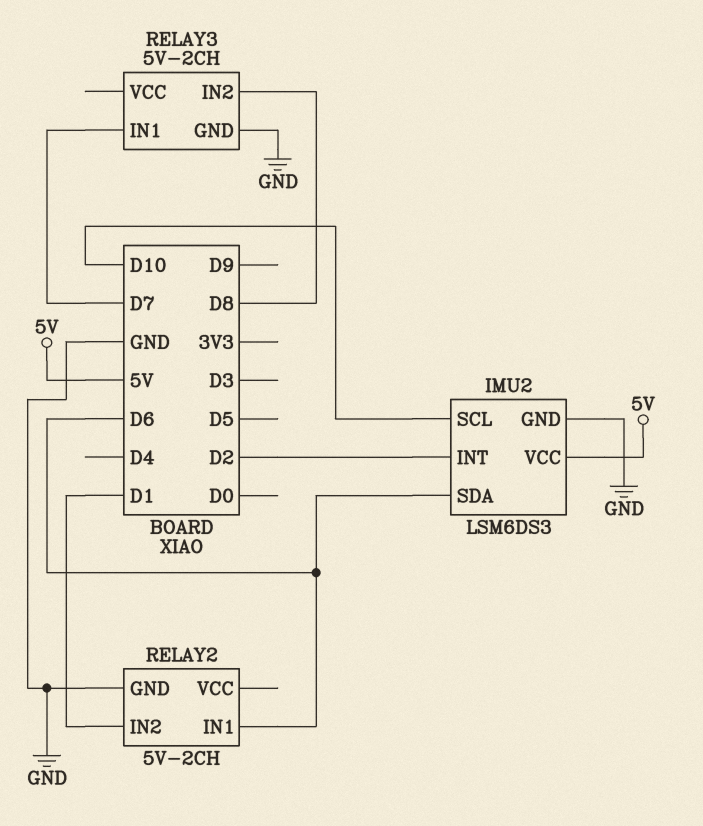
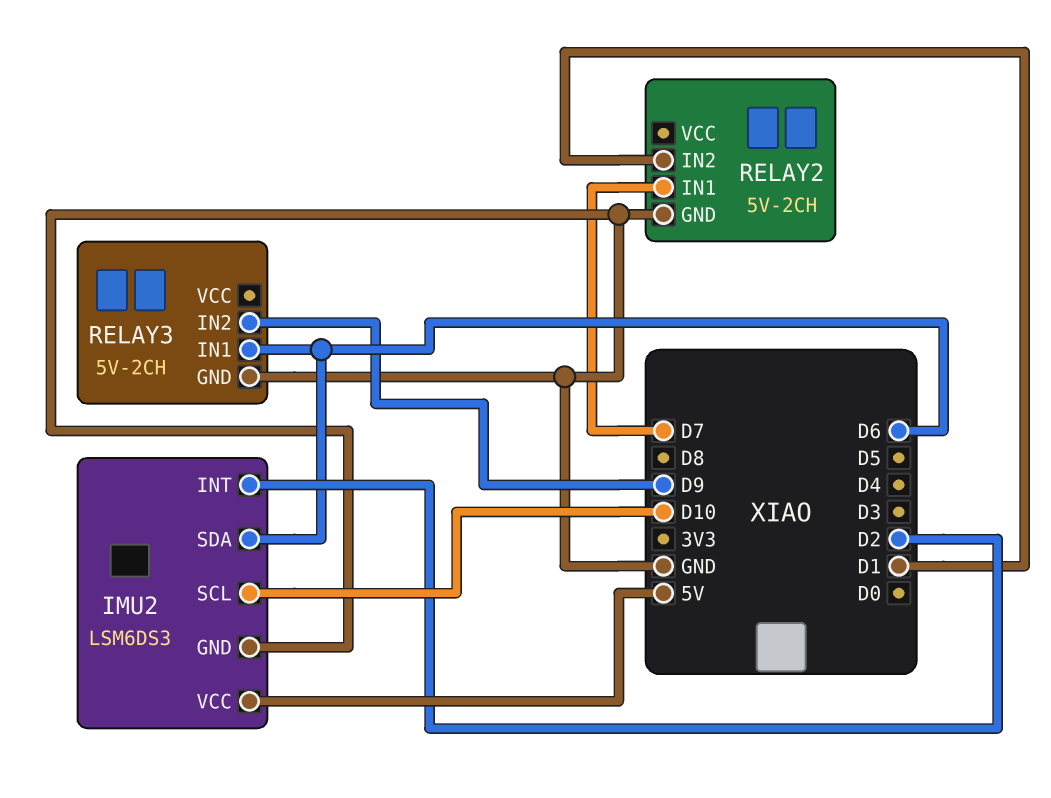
RELAY2 pin IN1: D6 -> D7
RELAY3 pin IN1: D7 -> D6
RELAY3 pin IN2: D8 -> D9

